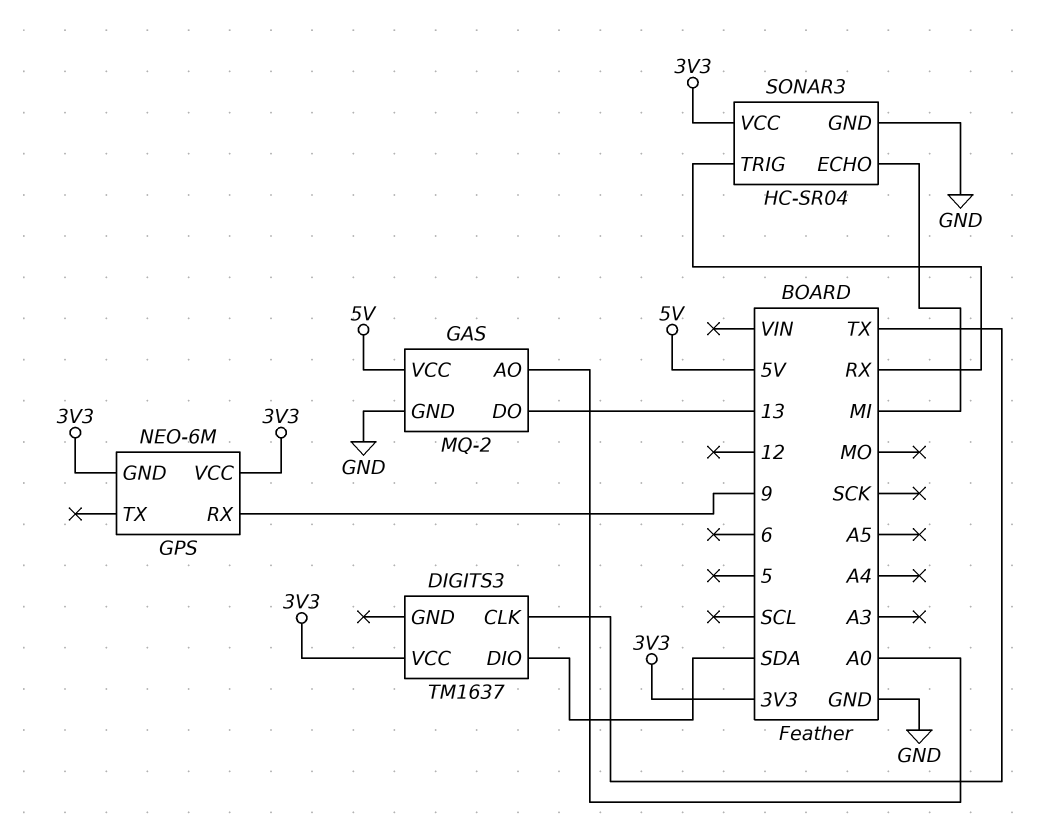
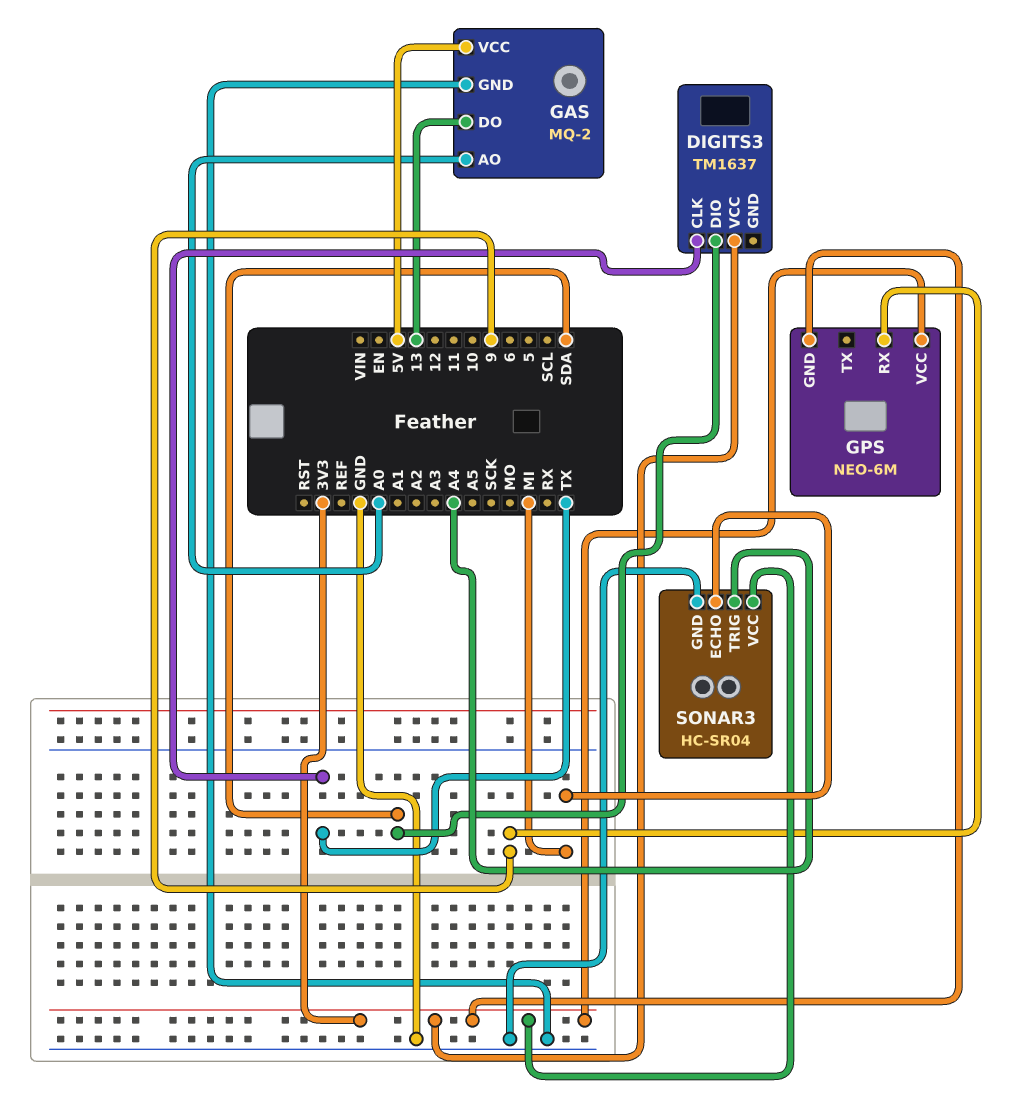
SONAR3 pin TRIG: RX -> A4

